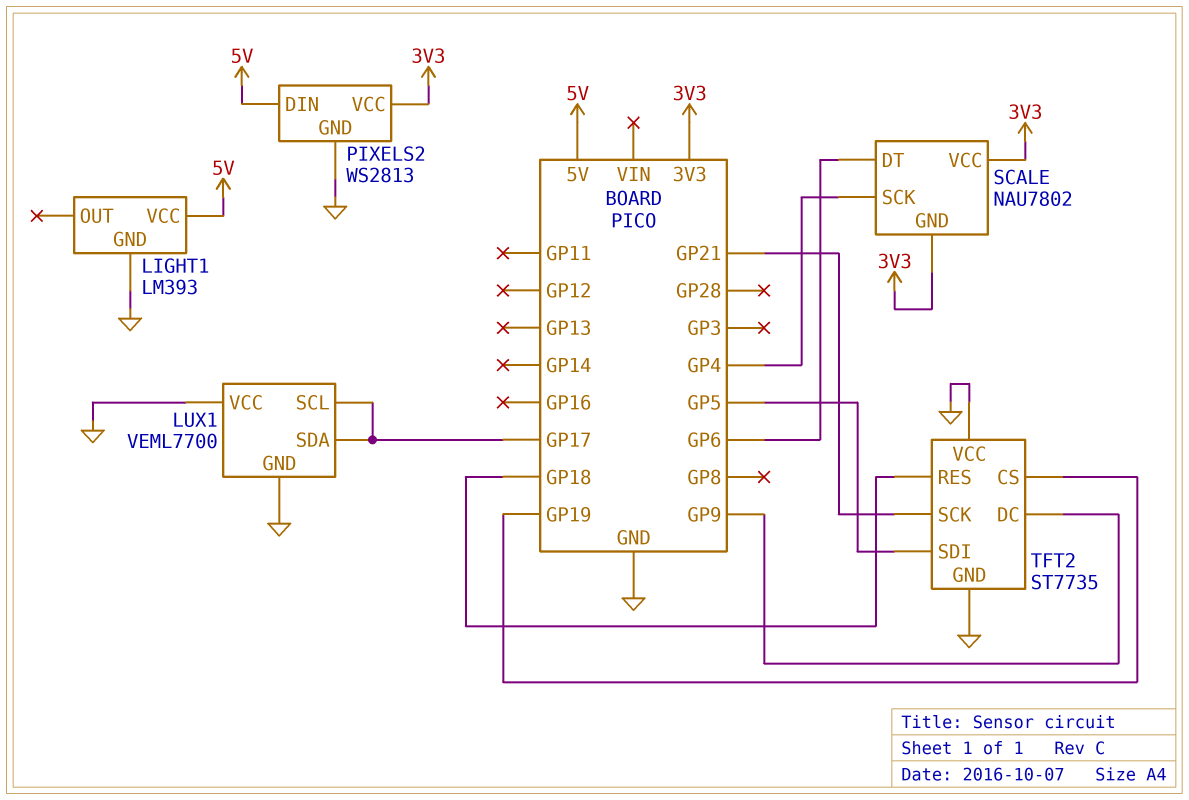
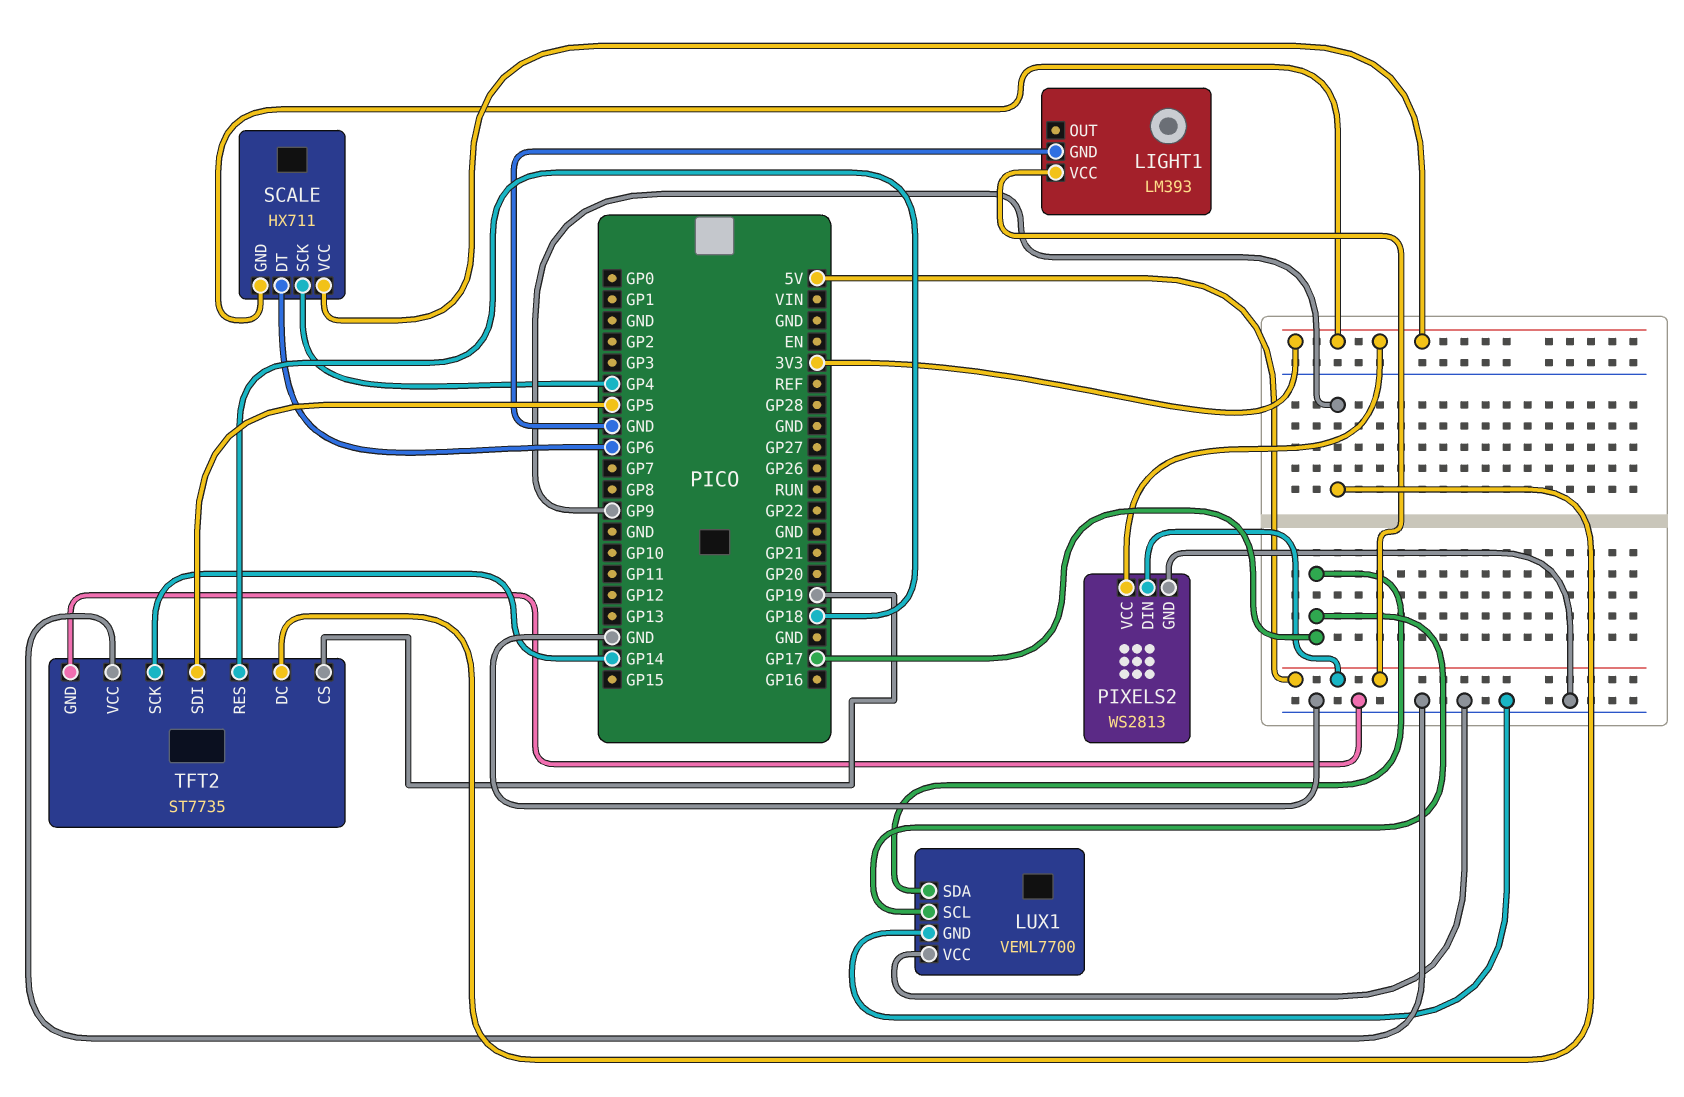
SCALE: NAU7802 -> HX711
TFT2 pin SCK: GP21 -> GP14

